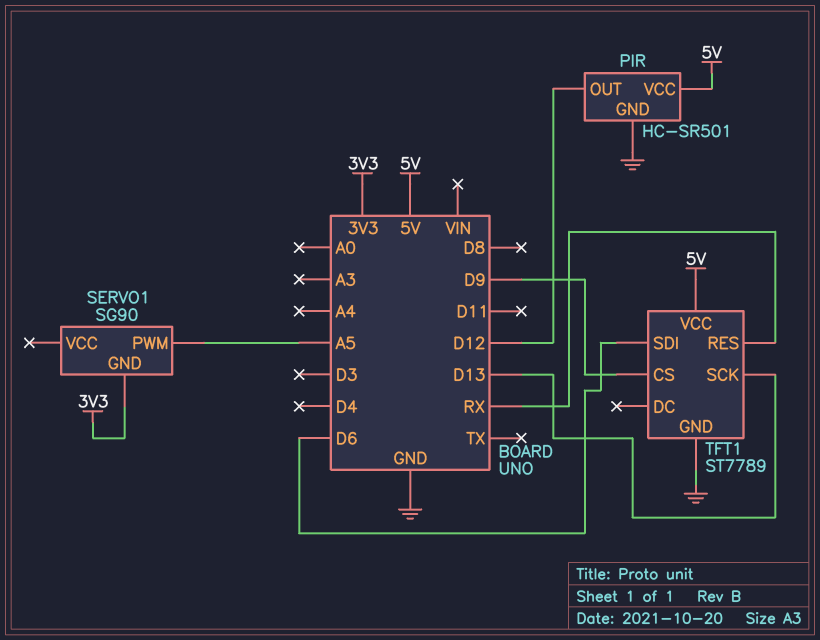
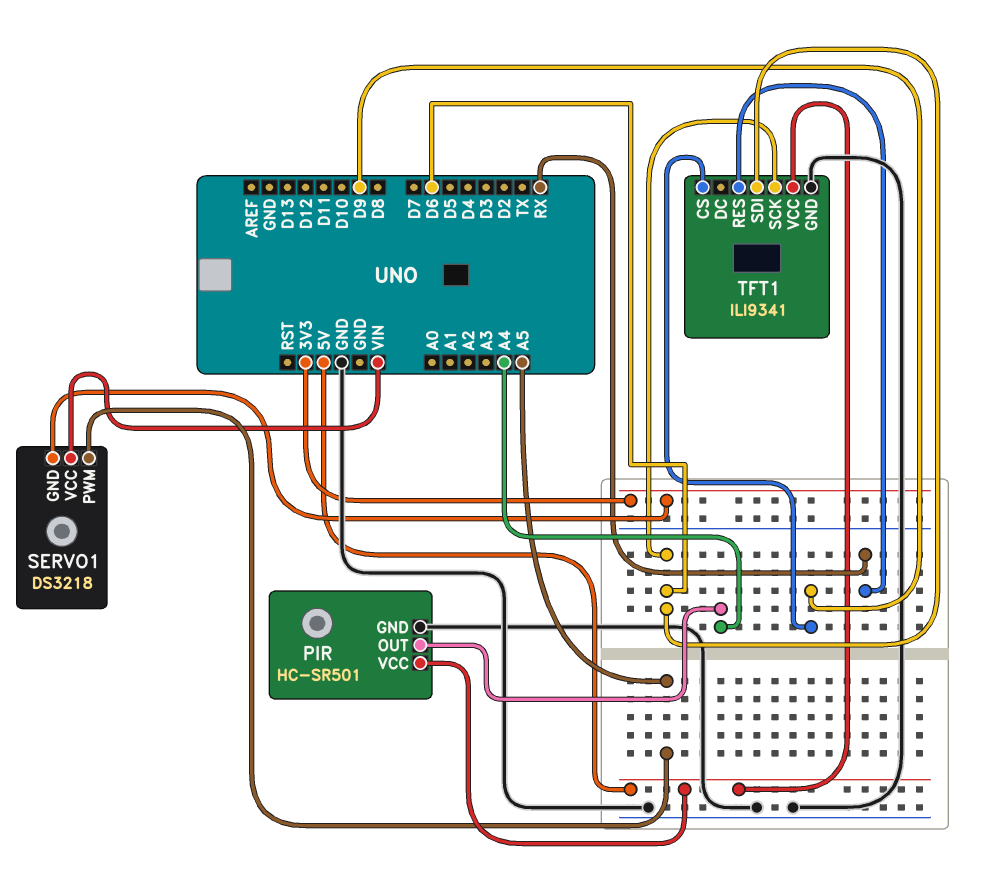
PIR pin OUT: D12 -> A4
SERVO1: SG90 -> DS3218
SERVO1 pin VCC: none -> VIN
TFT1: ST7789 -> ILI9341
TFT1 pin SCK: D13 -> D6

